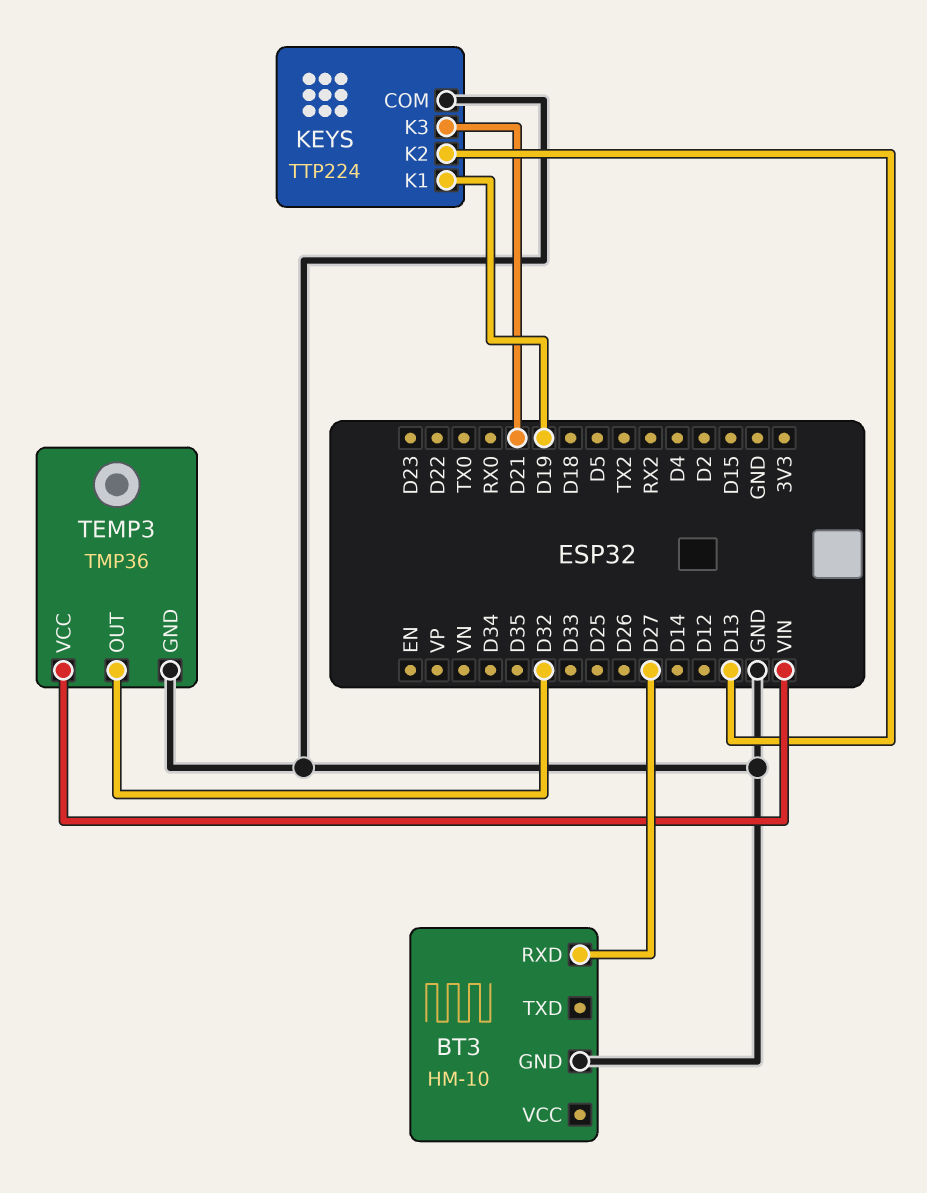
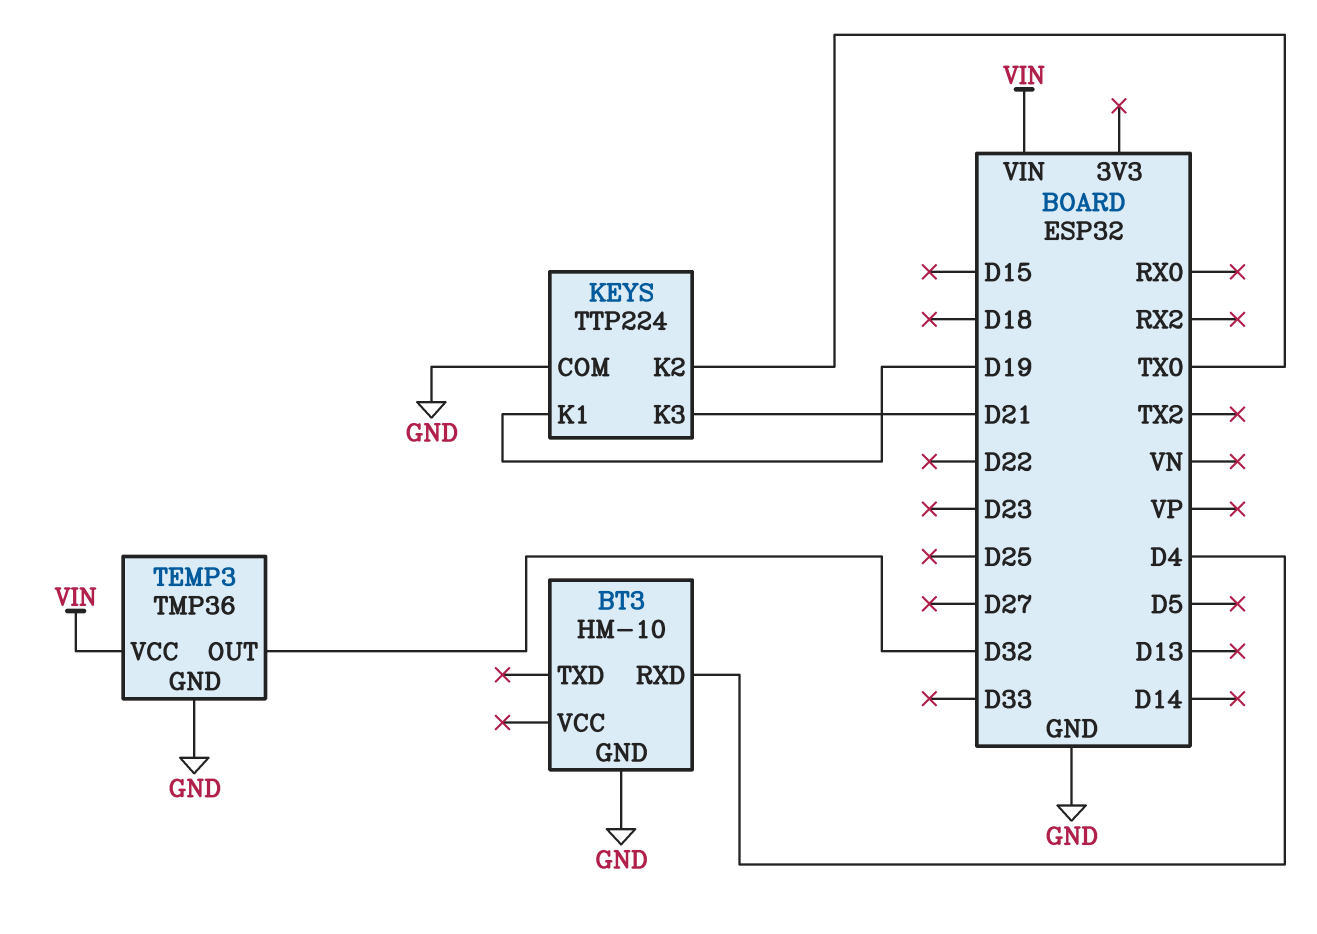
BT3 pin RXD: D27 -> D4
KEYS pin K2: D13 -> TX0

